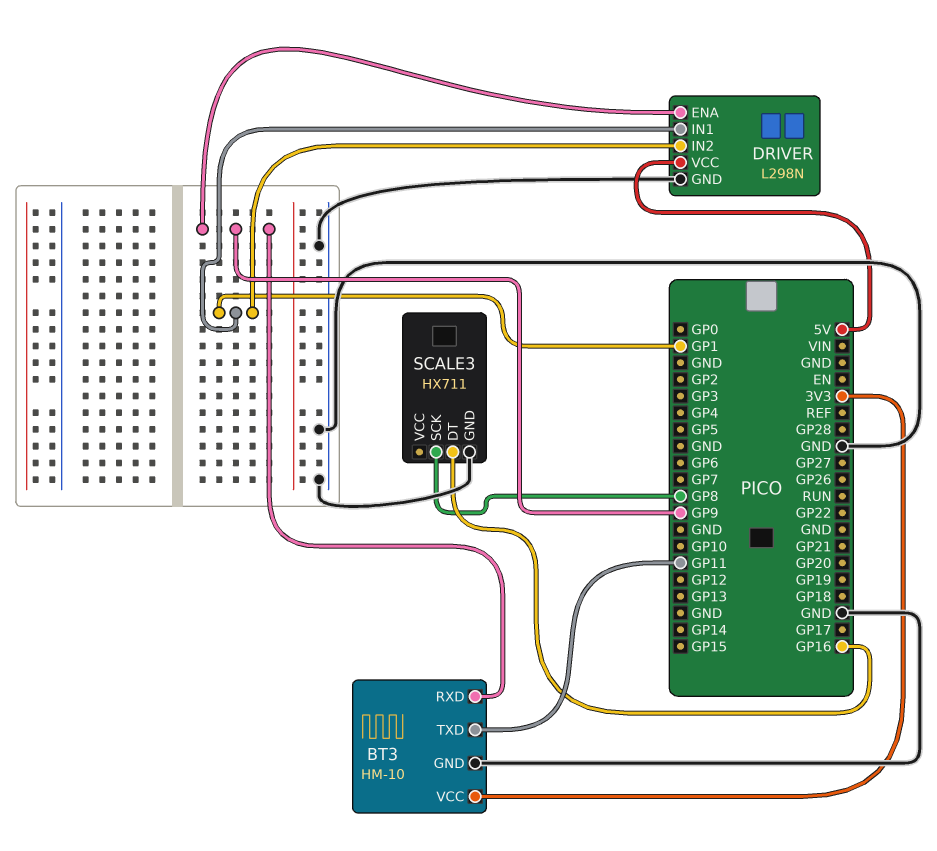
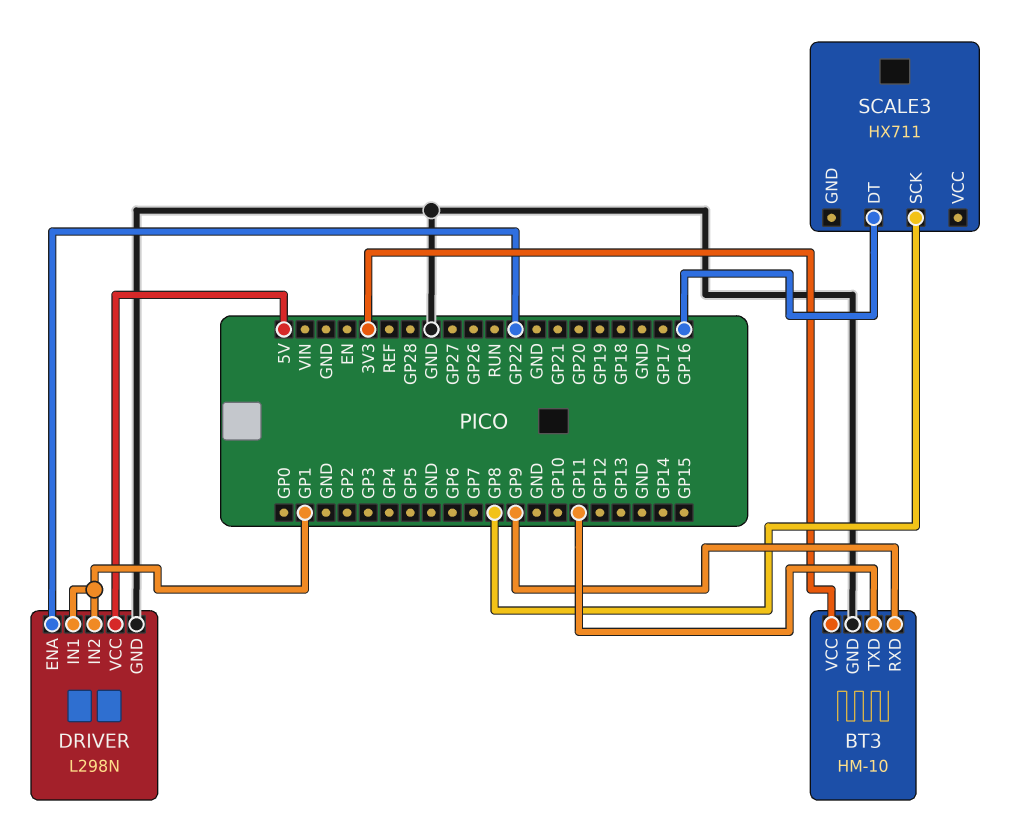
DRIVER pin ENA: GP9 -> GP22
SCALE3 pin GND: GND -> none

